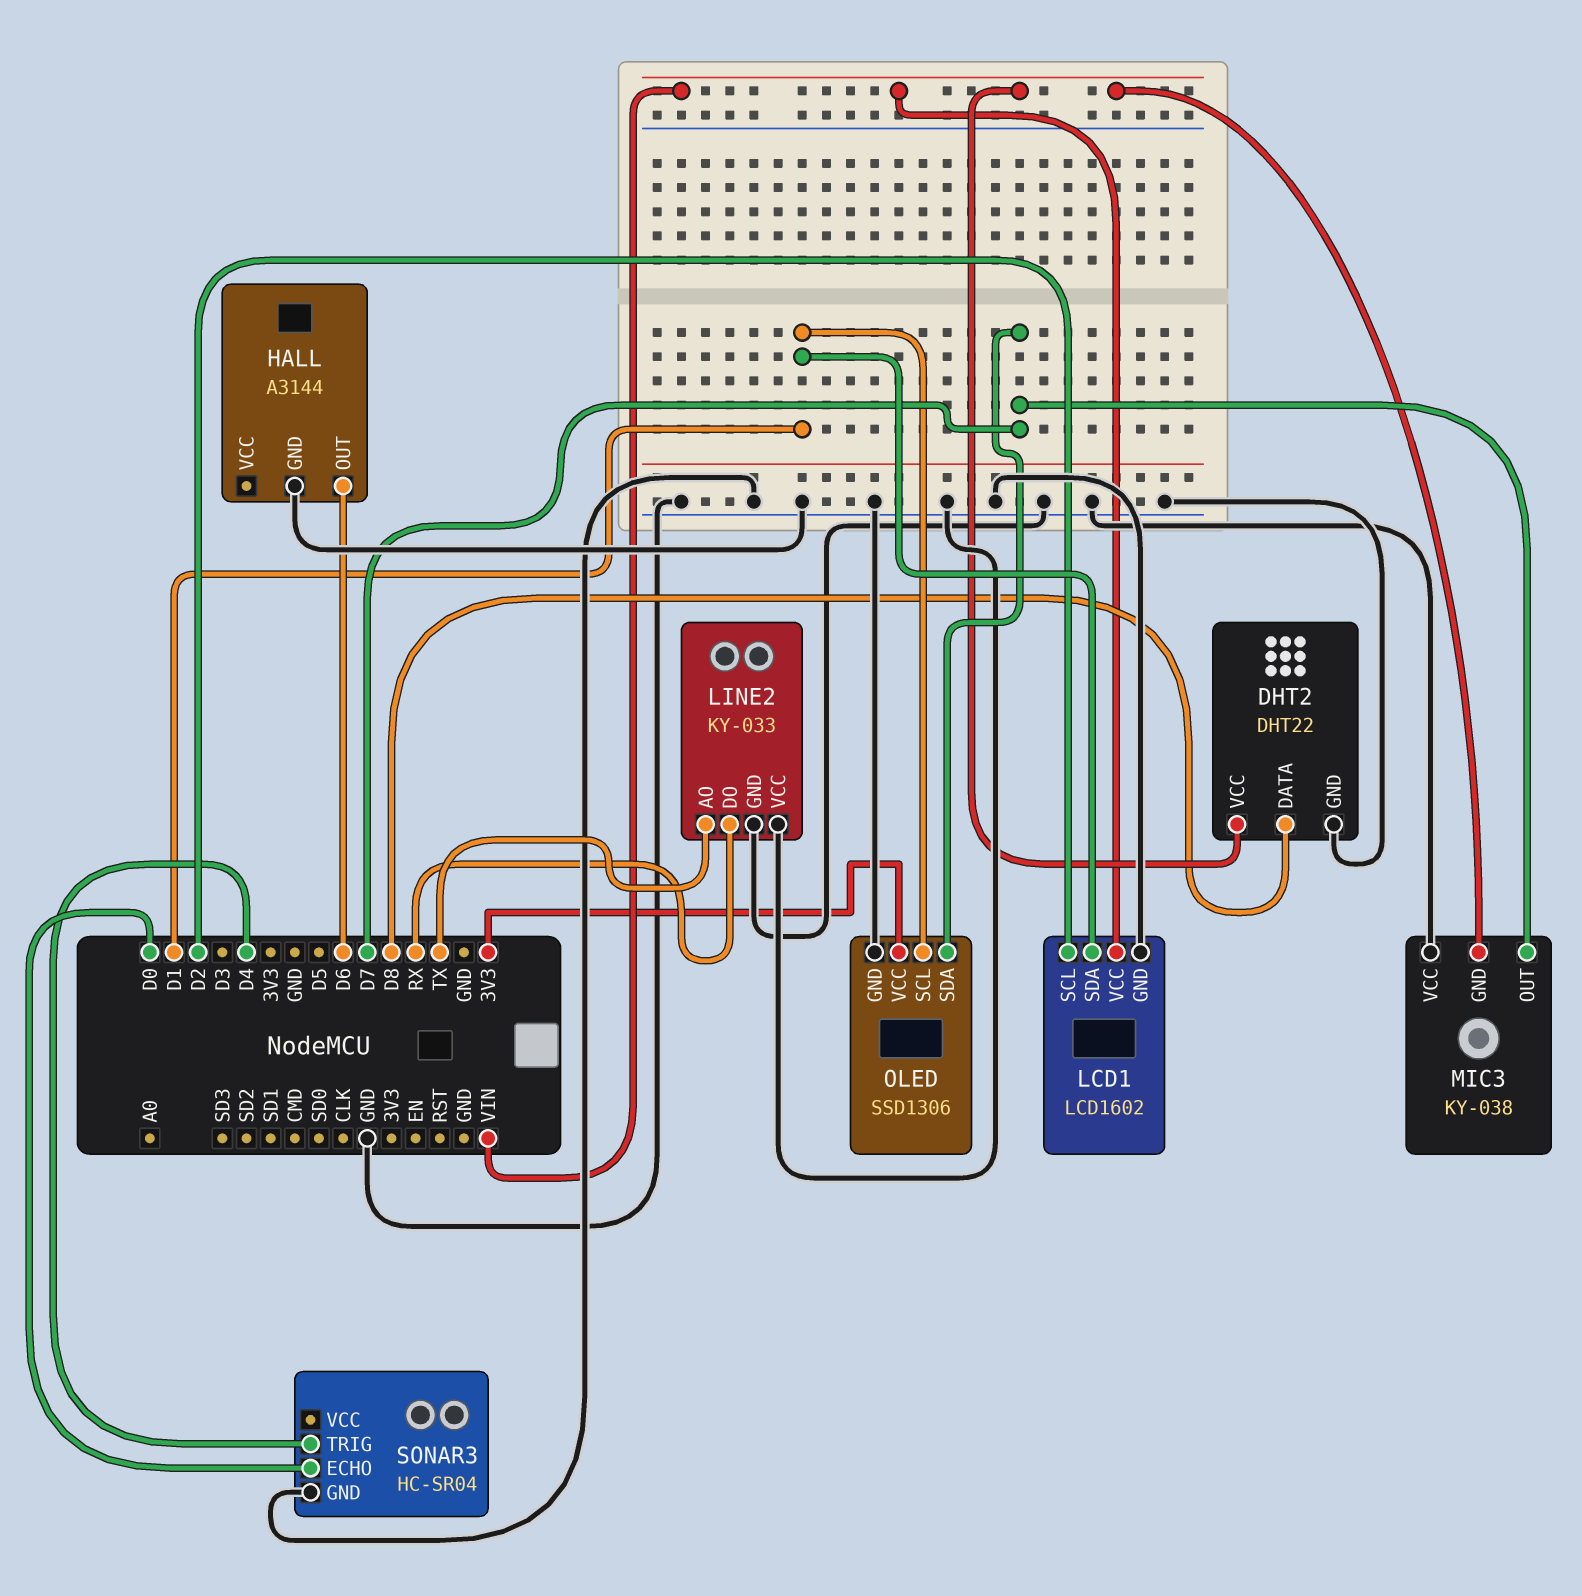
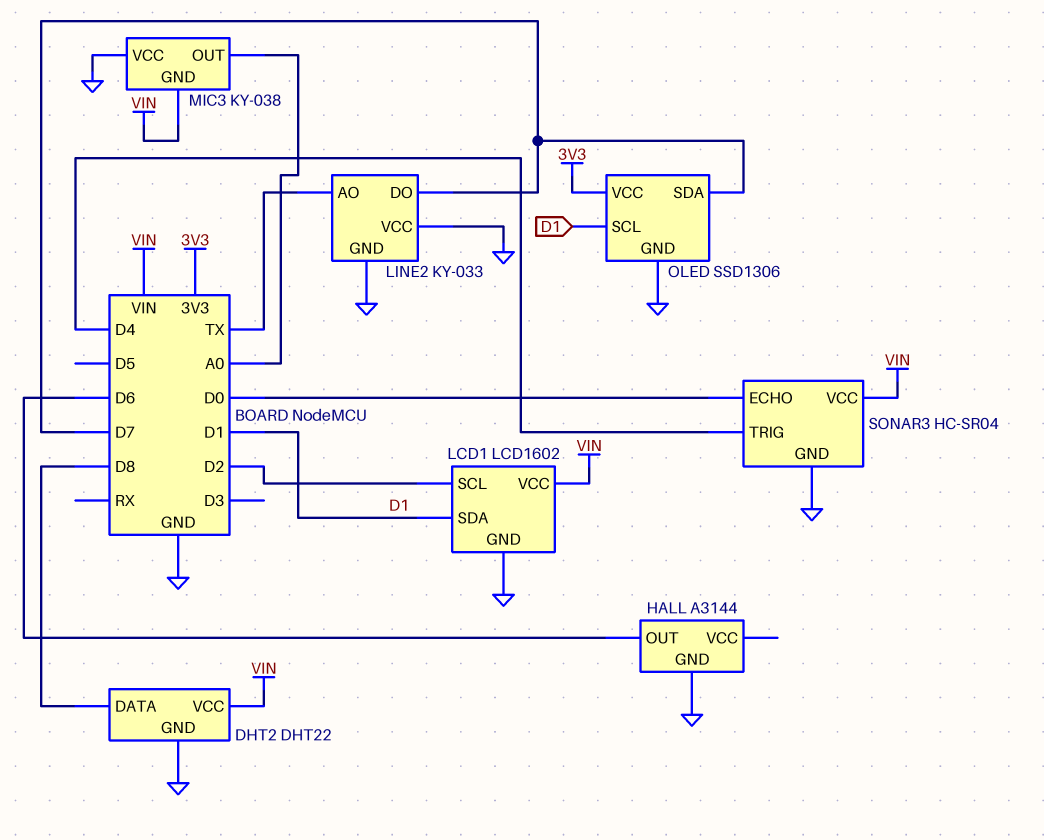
LINE2 pin DO: RX -> D7
MIC3 pin OUT: D7 -> A0
SONAR3 pin VCC: none -> VIN

